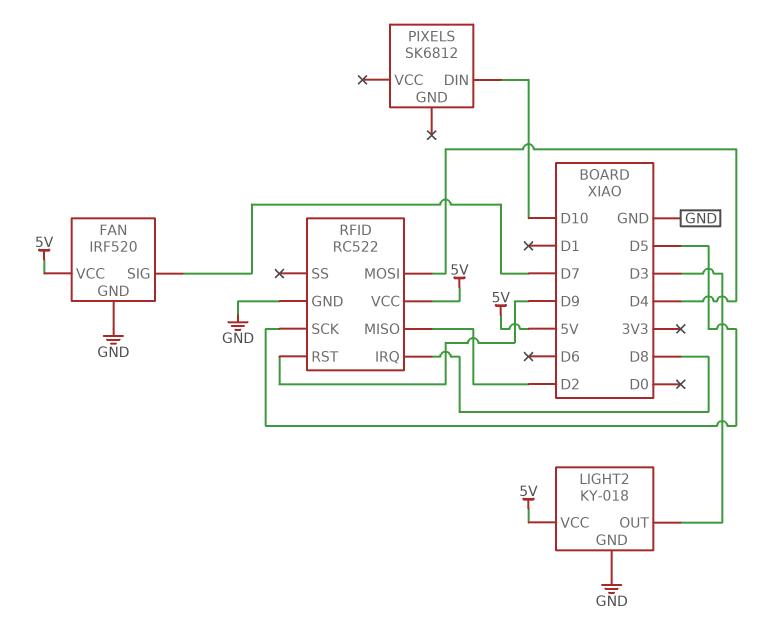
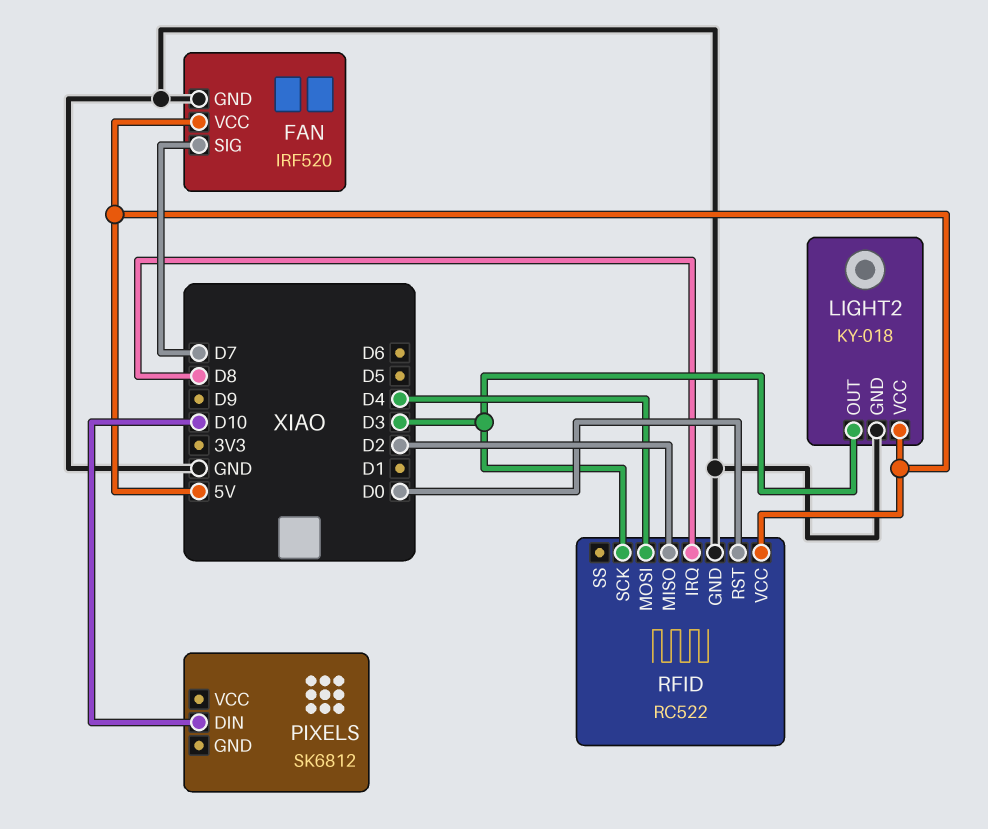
RFID pin RST: D9 -> D0
RFID pin SCK: D5 -> D3

